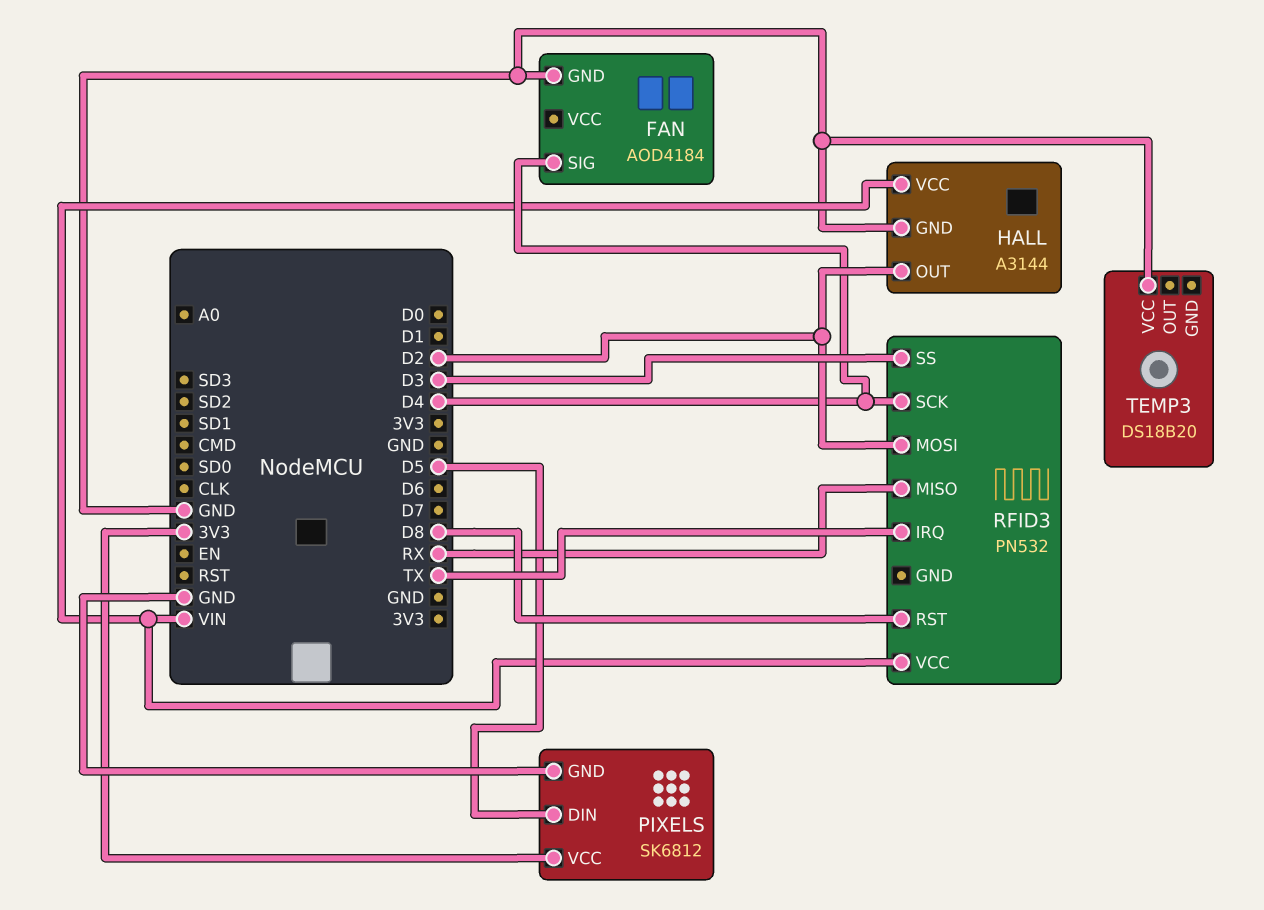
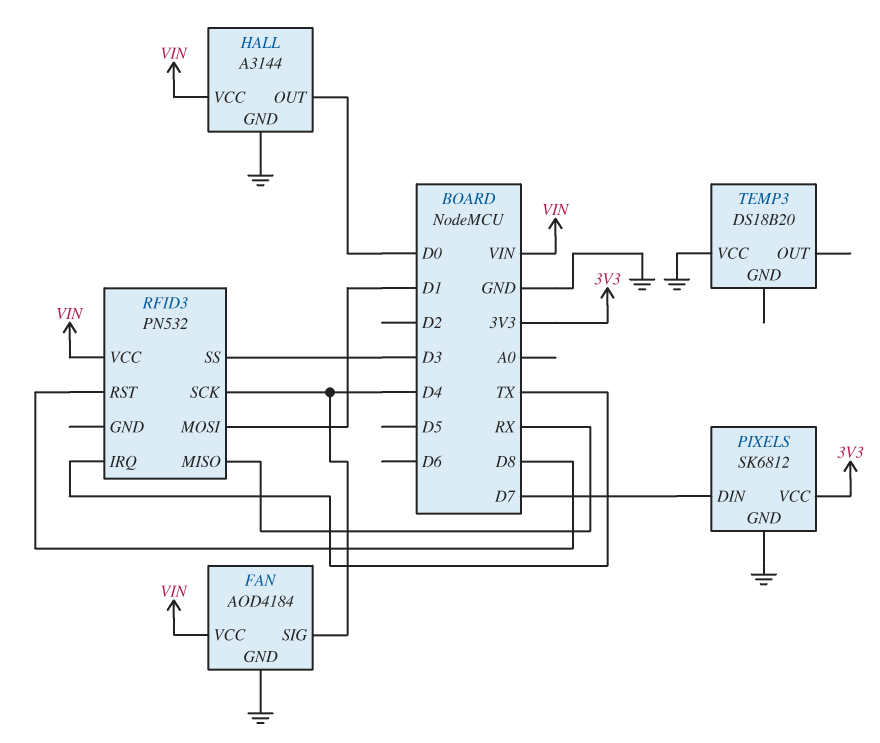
FAN pin VCC: none -> VIN
HALL pin OUT: D2 -> D0
PIXELS pin DIN: D5 -> D7
RFID3 pin MOSI: D2 -> D1

